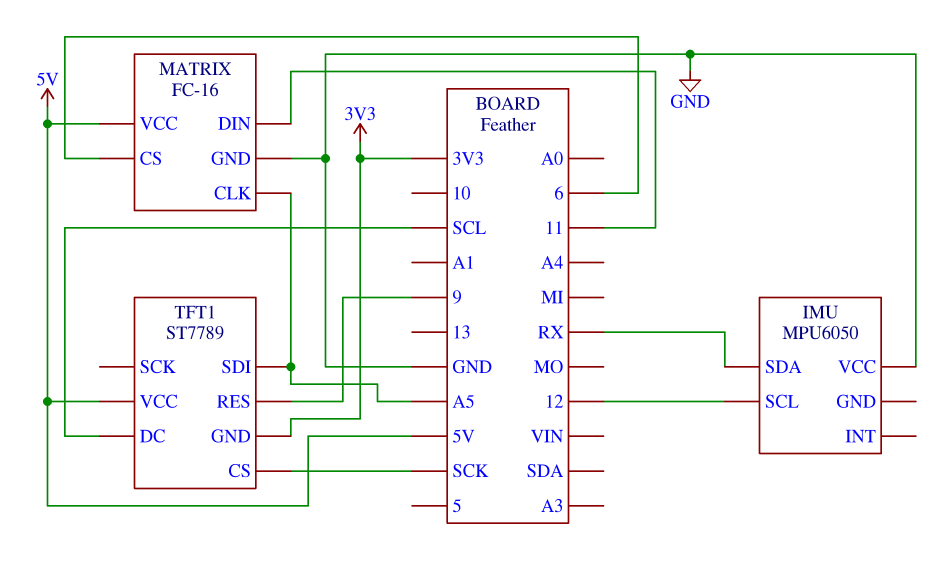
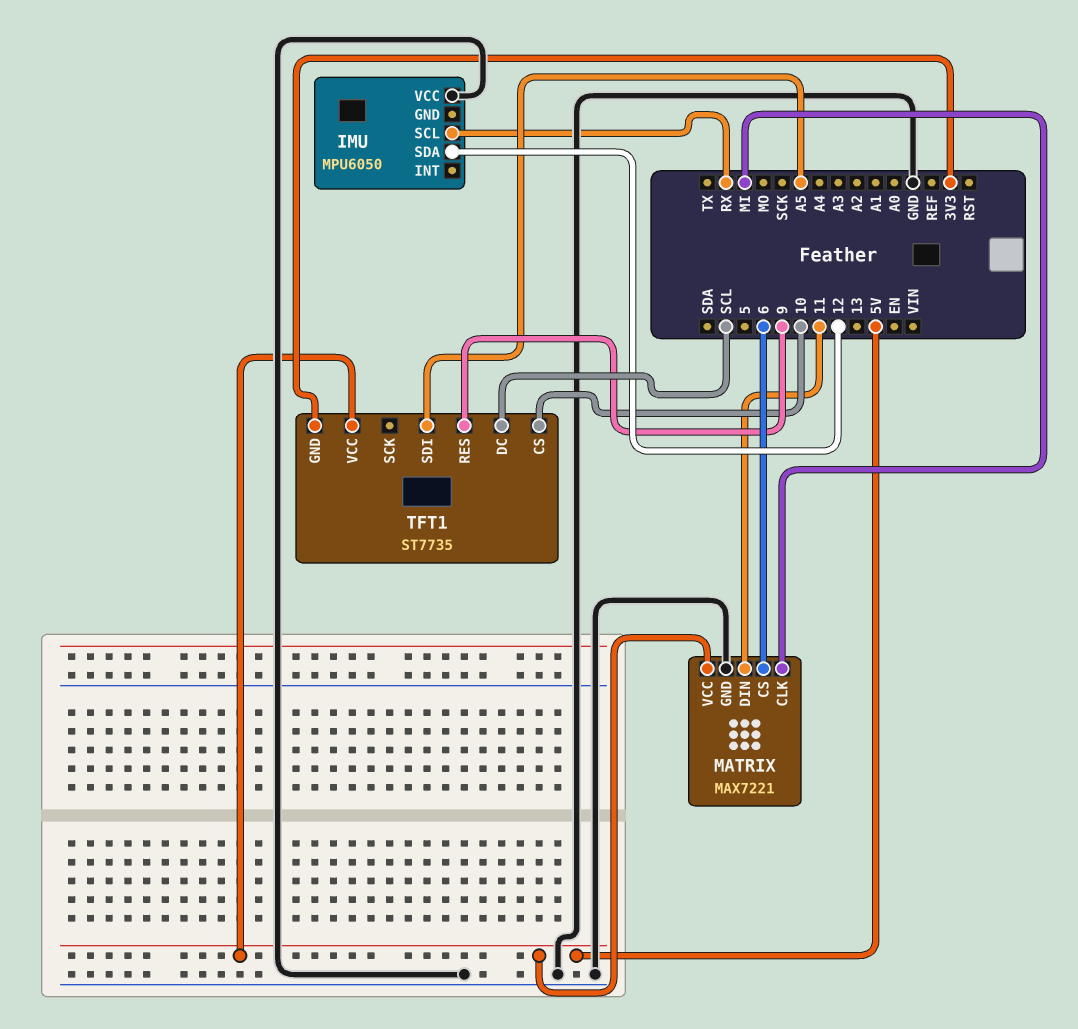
IMU pin SCL: 12 -> RX
IMU pin SDA: RX -> 12
MATRIX: FC-16 -> MAX7221
MATRIX pin CLK: A5 -> MI
TFT1: ST7789 -> ST7735
TFT1 pin CS: SCK -> 10

